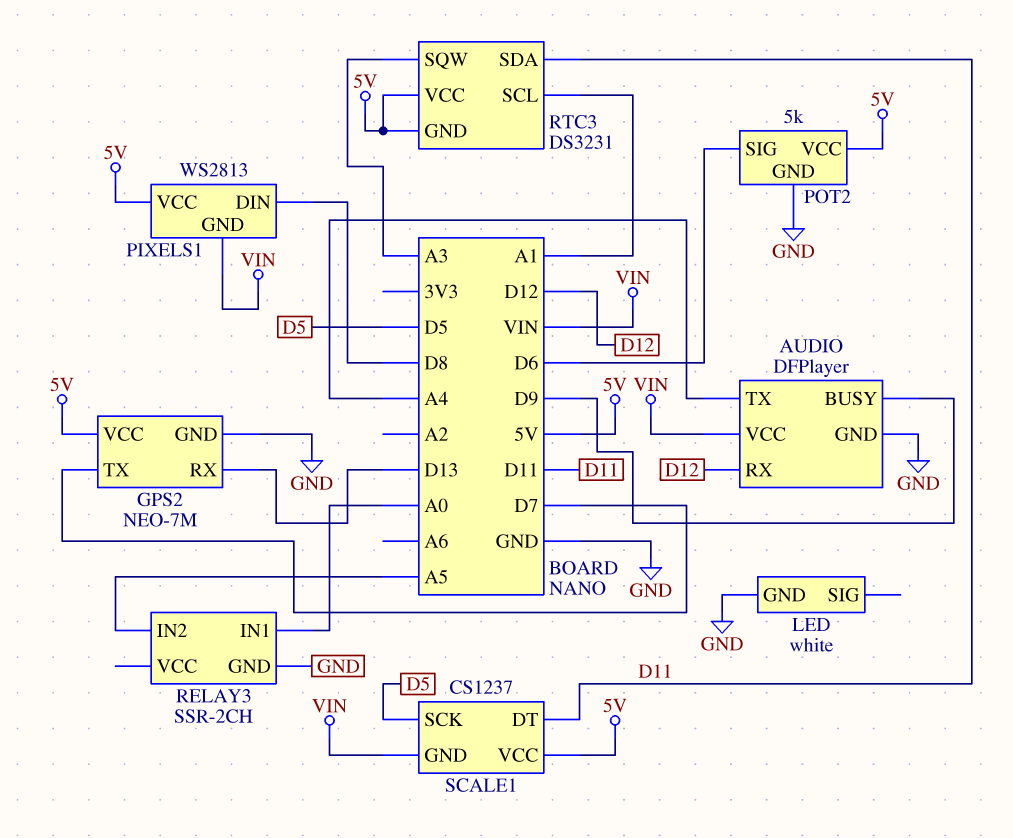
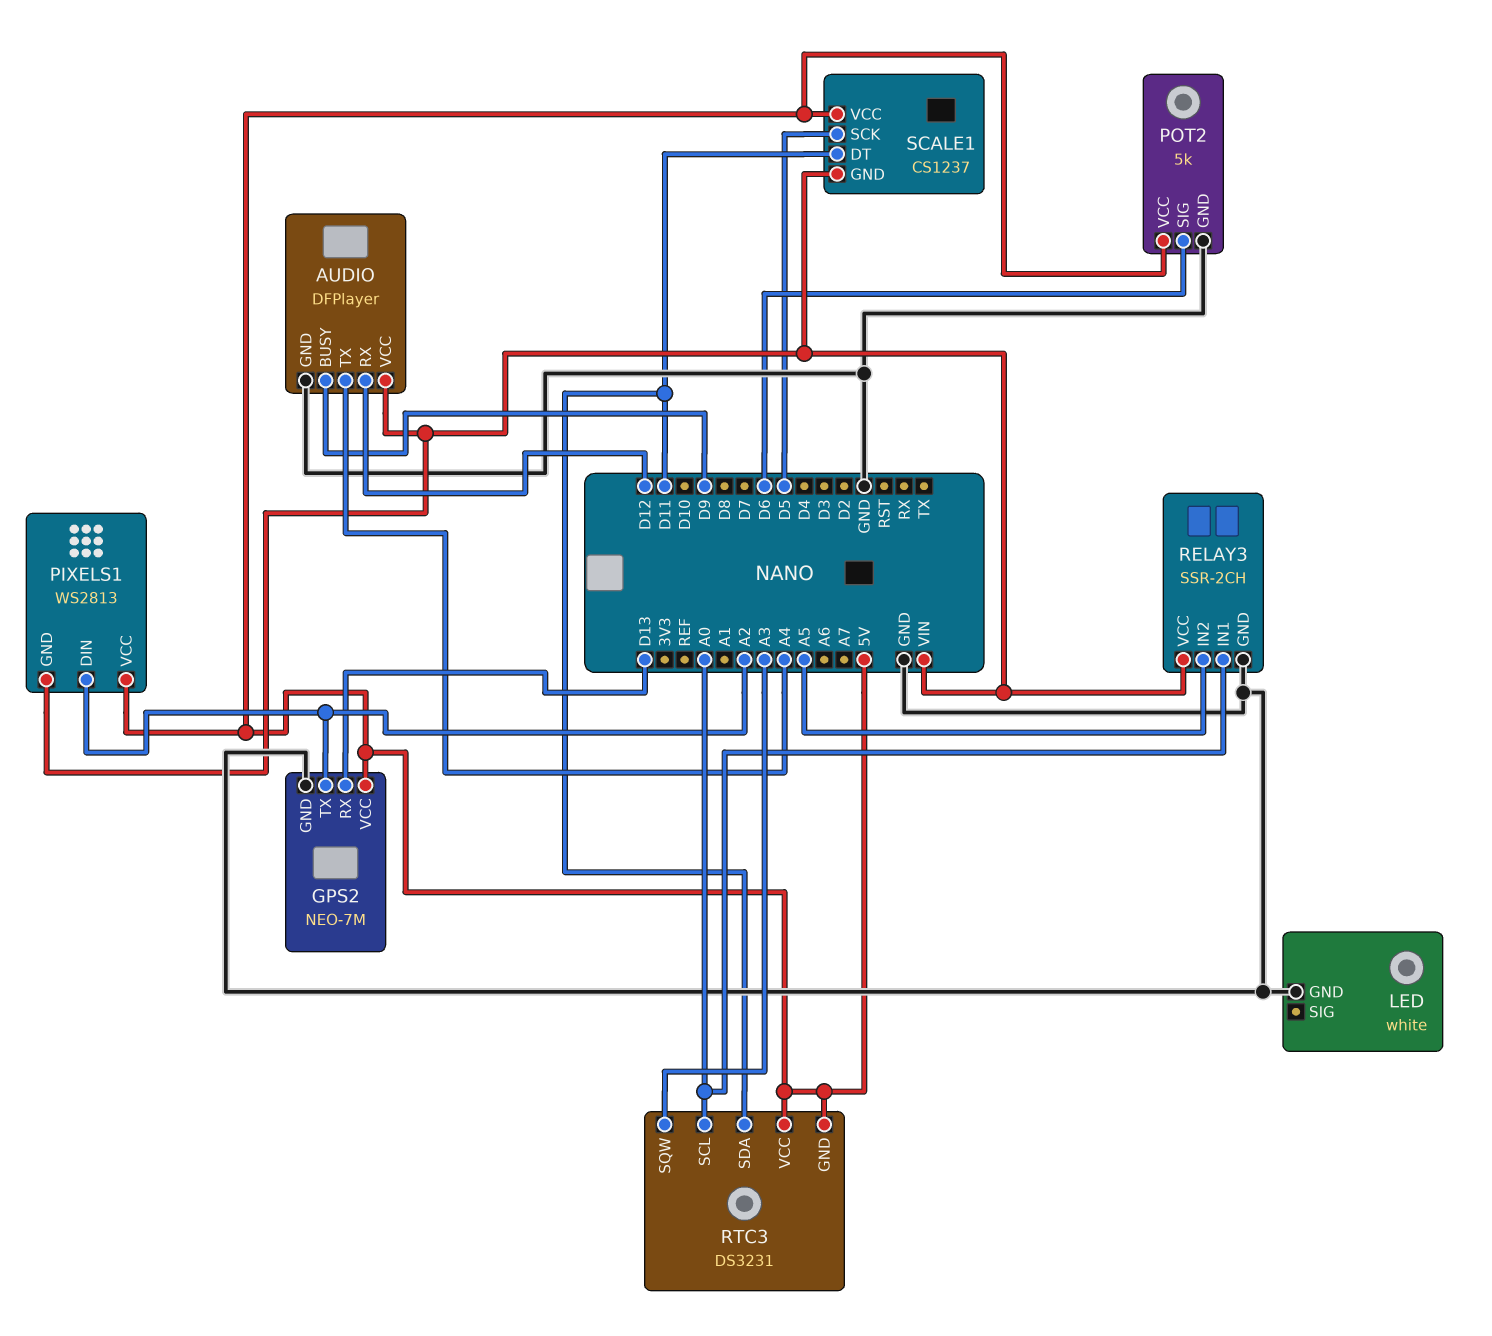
GPS2 pin TX: D7 -> A2
PIXELS1 pin DIN: D8 -> A2
RELAY3 pin VCC: none -> VIN
RTC3 pin SCL: A1 -> A0

